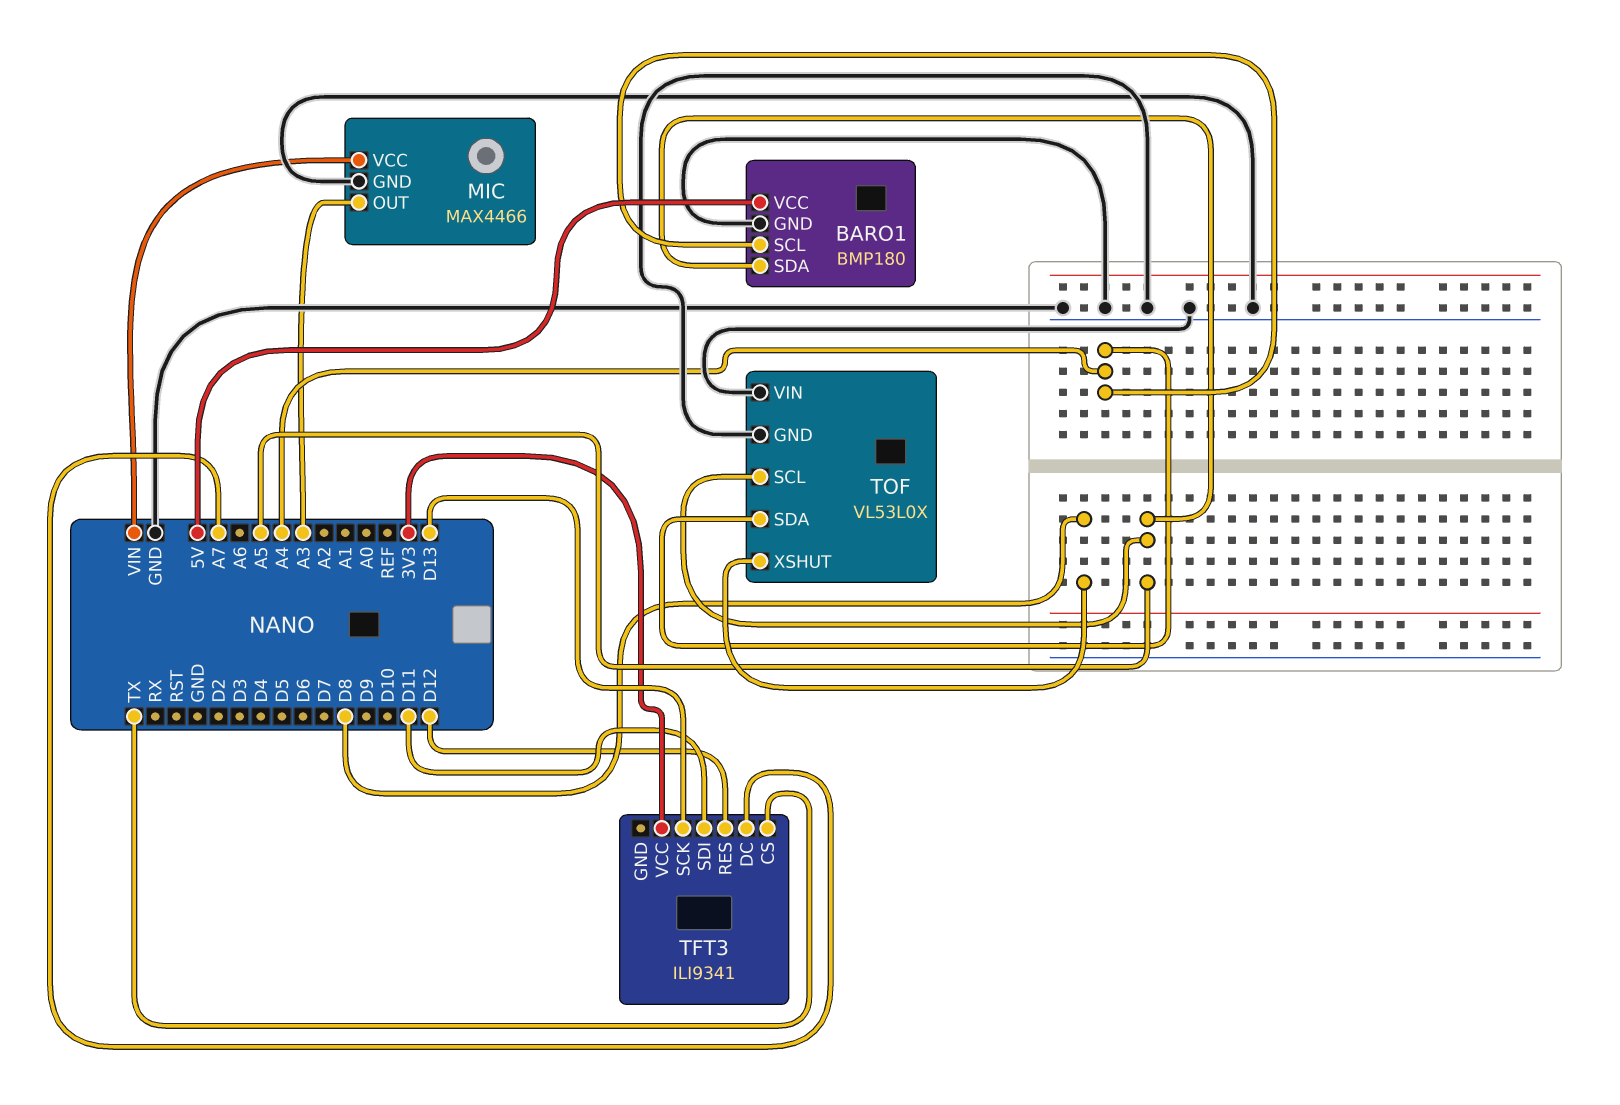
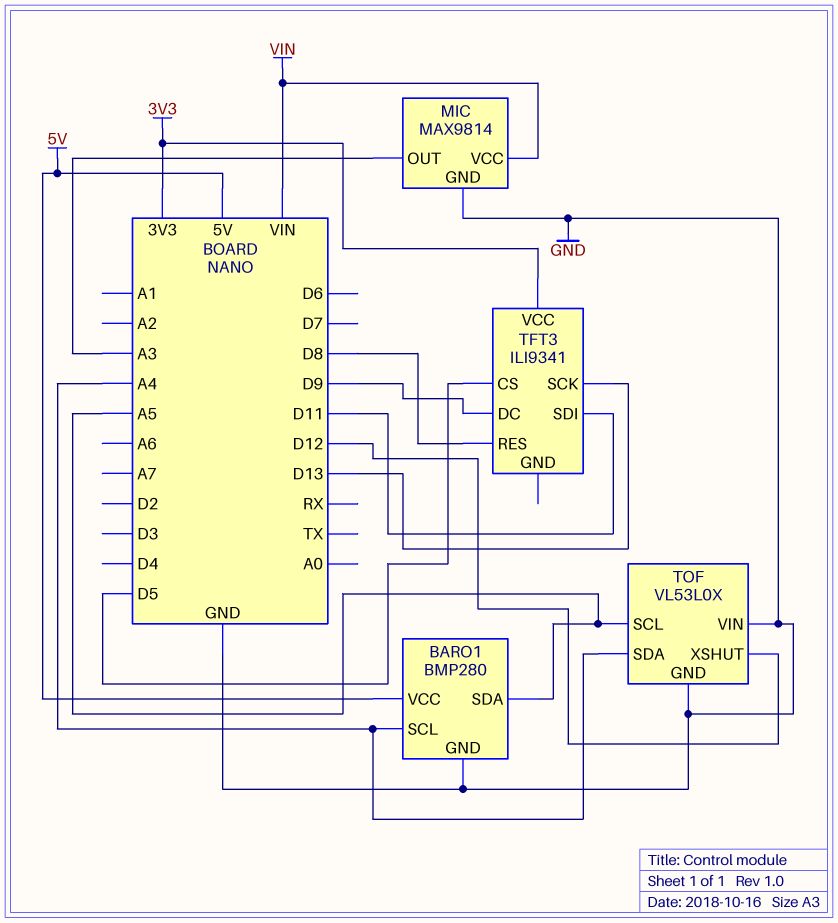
BARO1: BMP180 -> BMP280
MIC: MAX4466 -> MAX9814
TFT3 pin CS: TX -> D5
TFT3 pin DC: A7 -> D9
TFT3 pin RES: D12 -> D8
TOF pin XSHUT: D8 -> D12

